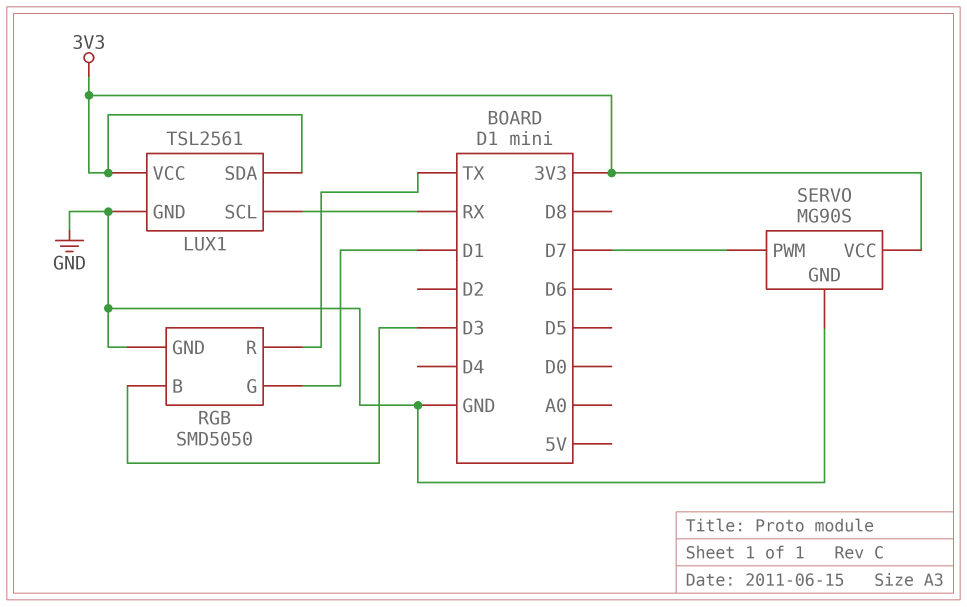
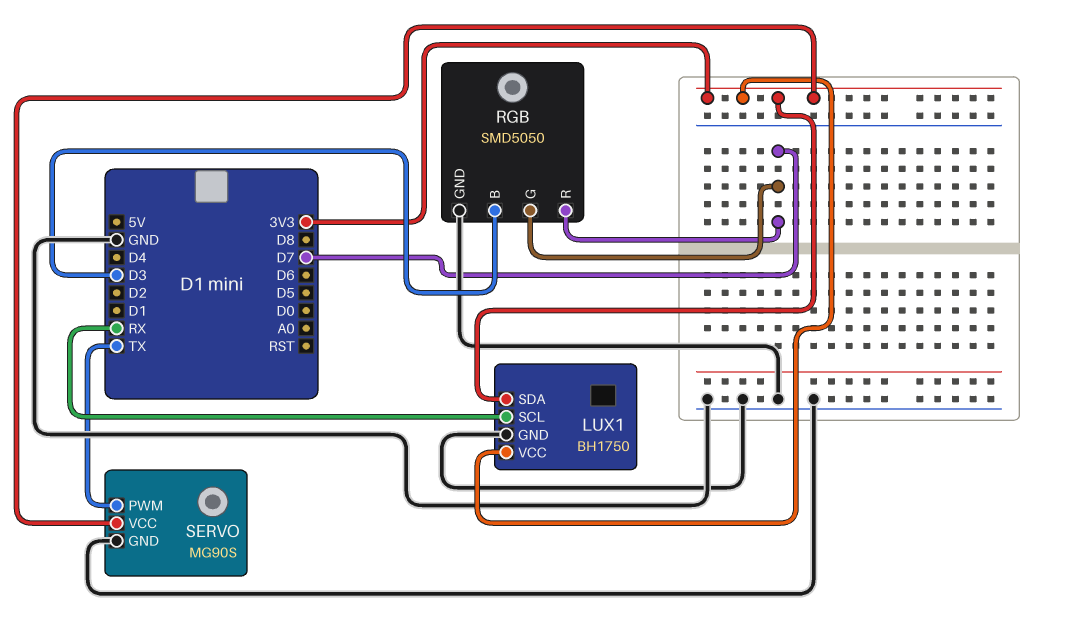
LUX1: TSL2561 -> BH1750
RGB pin G: D1 -> D7
RGB pin R: TX -> D7
SERVO pin PWM: D7 -> TX

